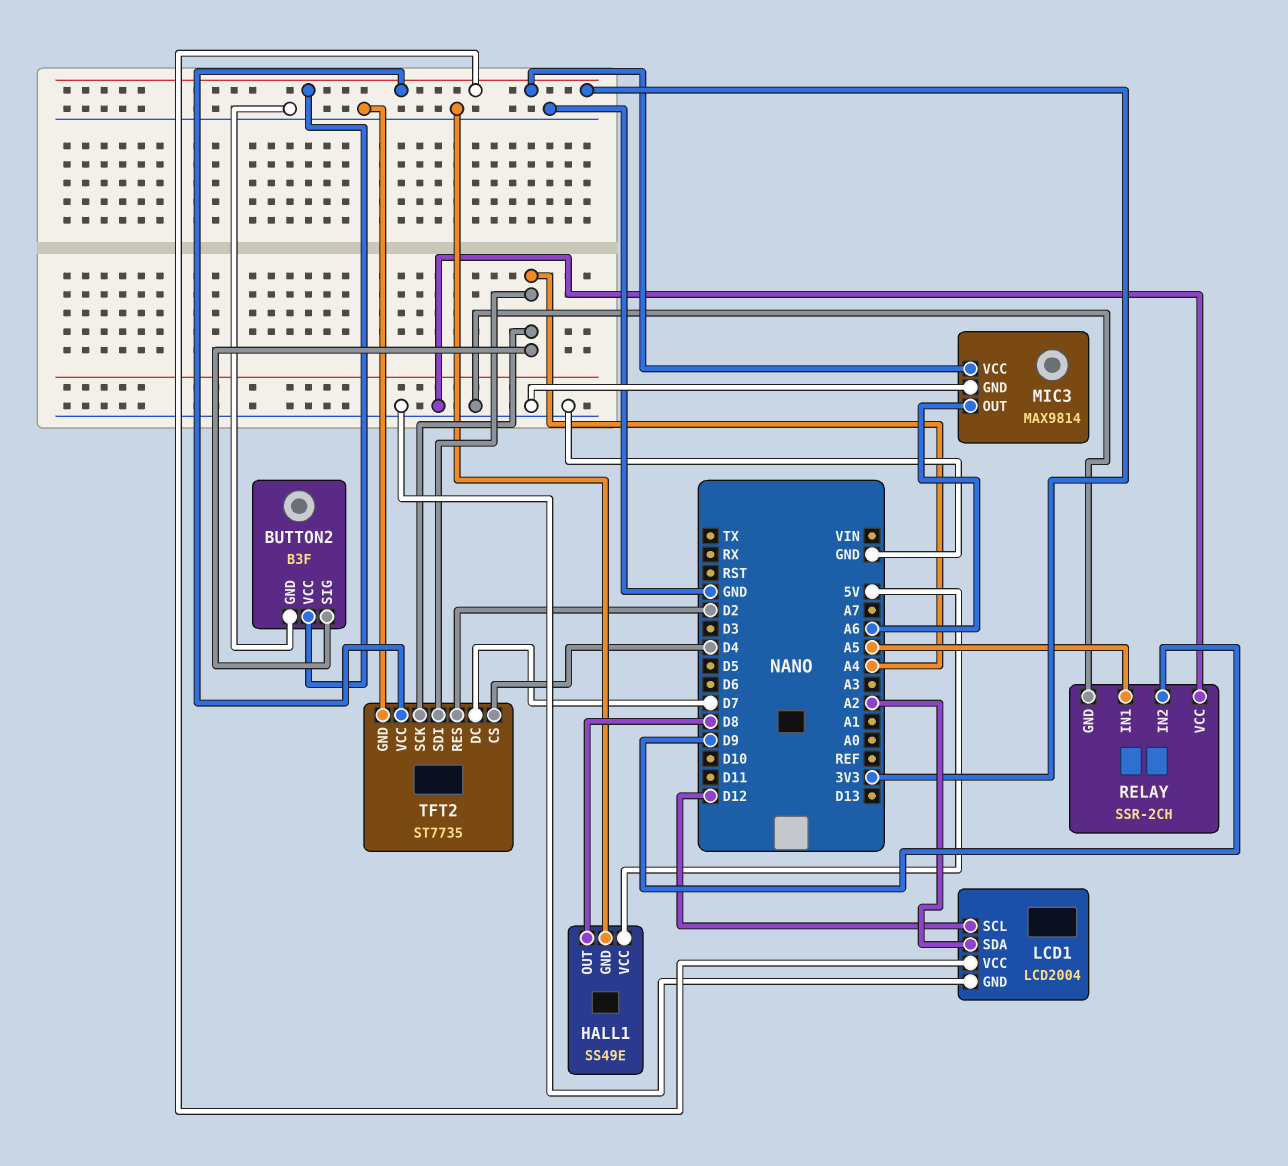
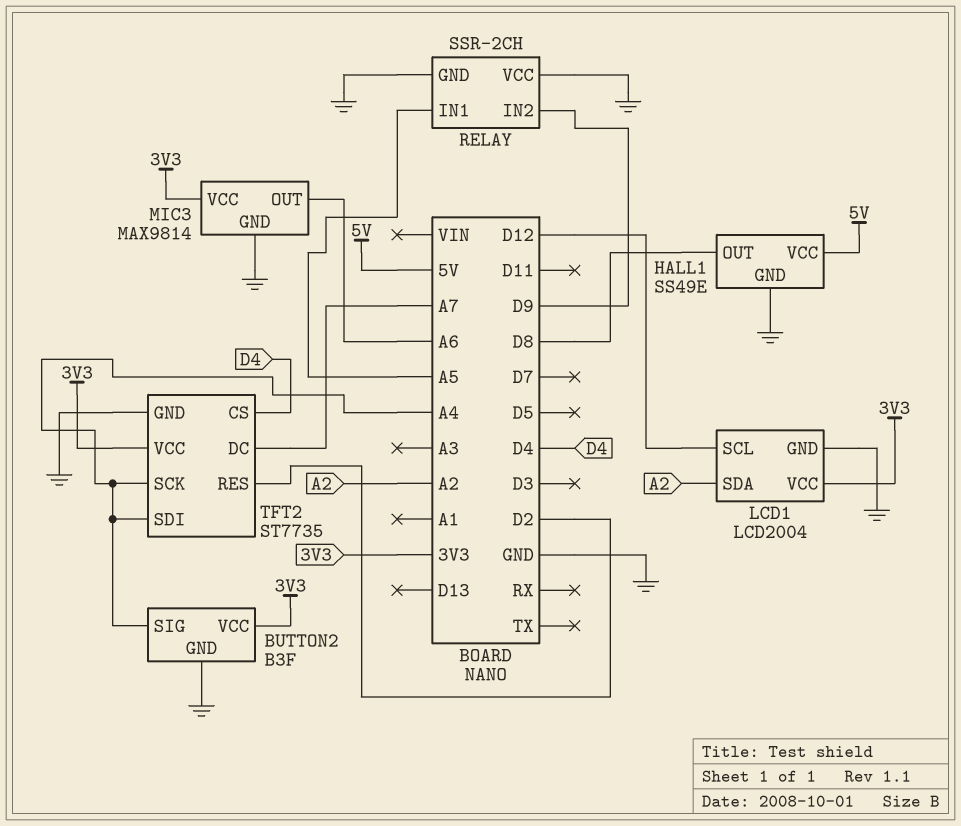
TFT2 pin DC: D7 -> A7

